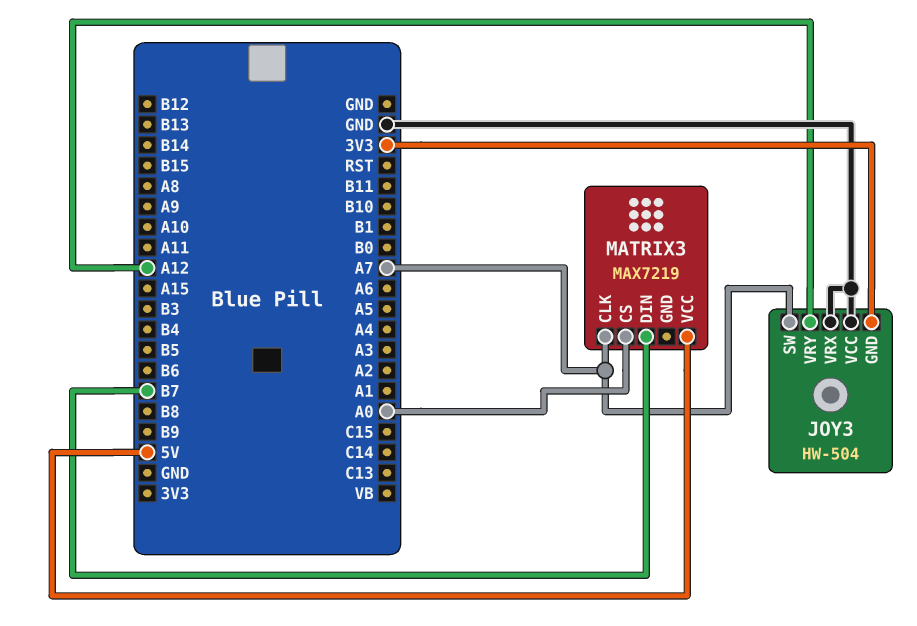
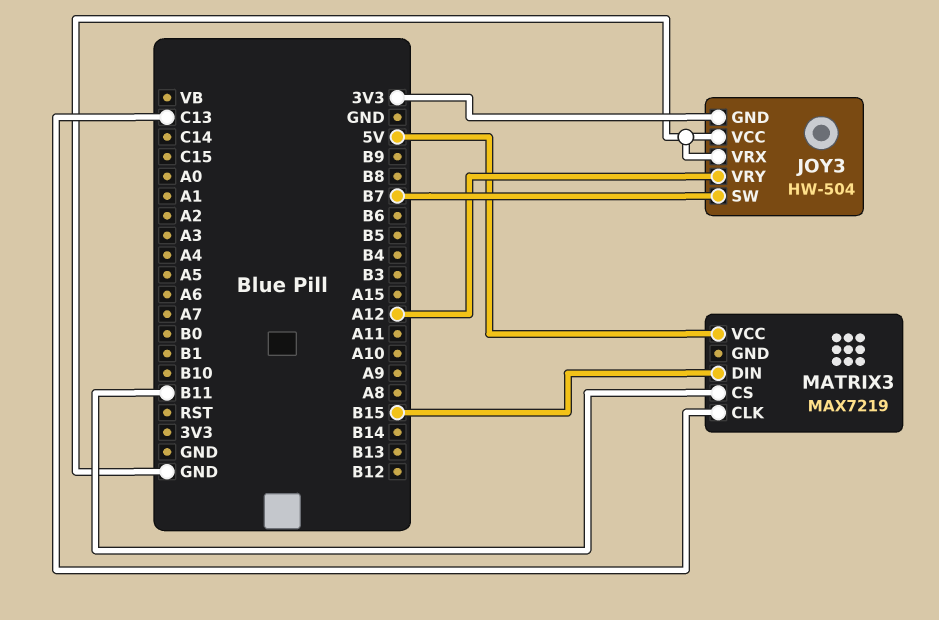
JOY3 pin SW: A7 -> B7
MATRIX3 pin CLK: A7 -> C13
MATRIX3 pin CS: A0 -> B11
MATRIX3 pin DIN: B7 -> B15

